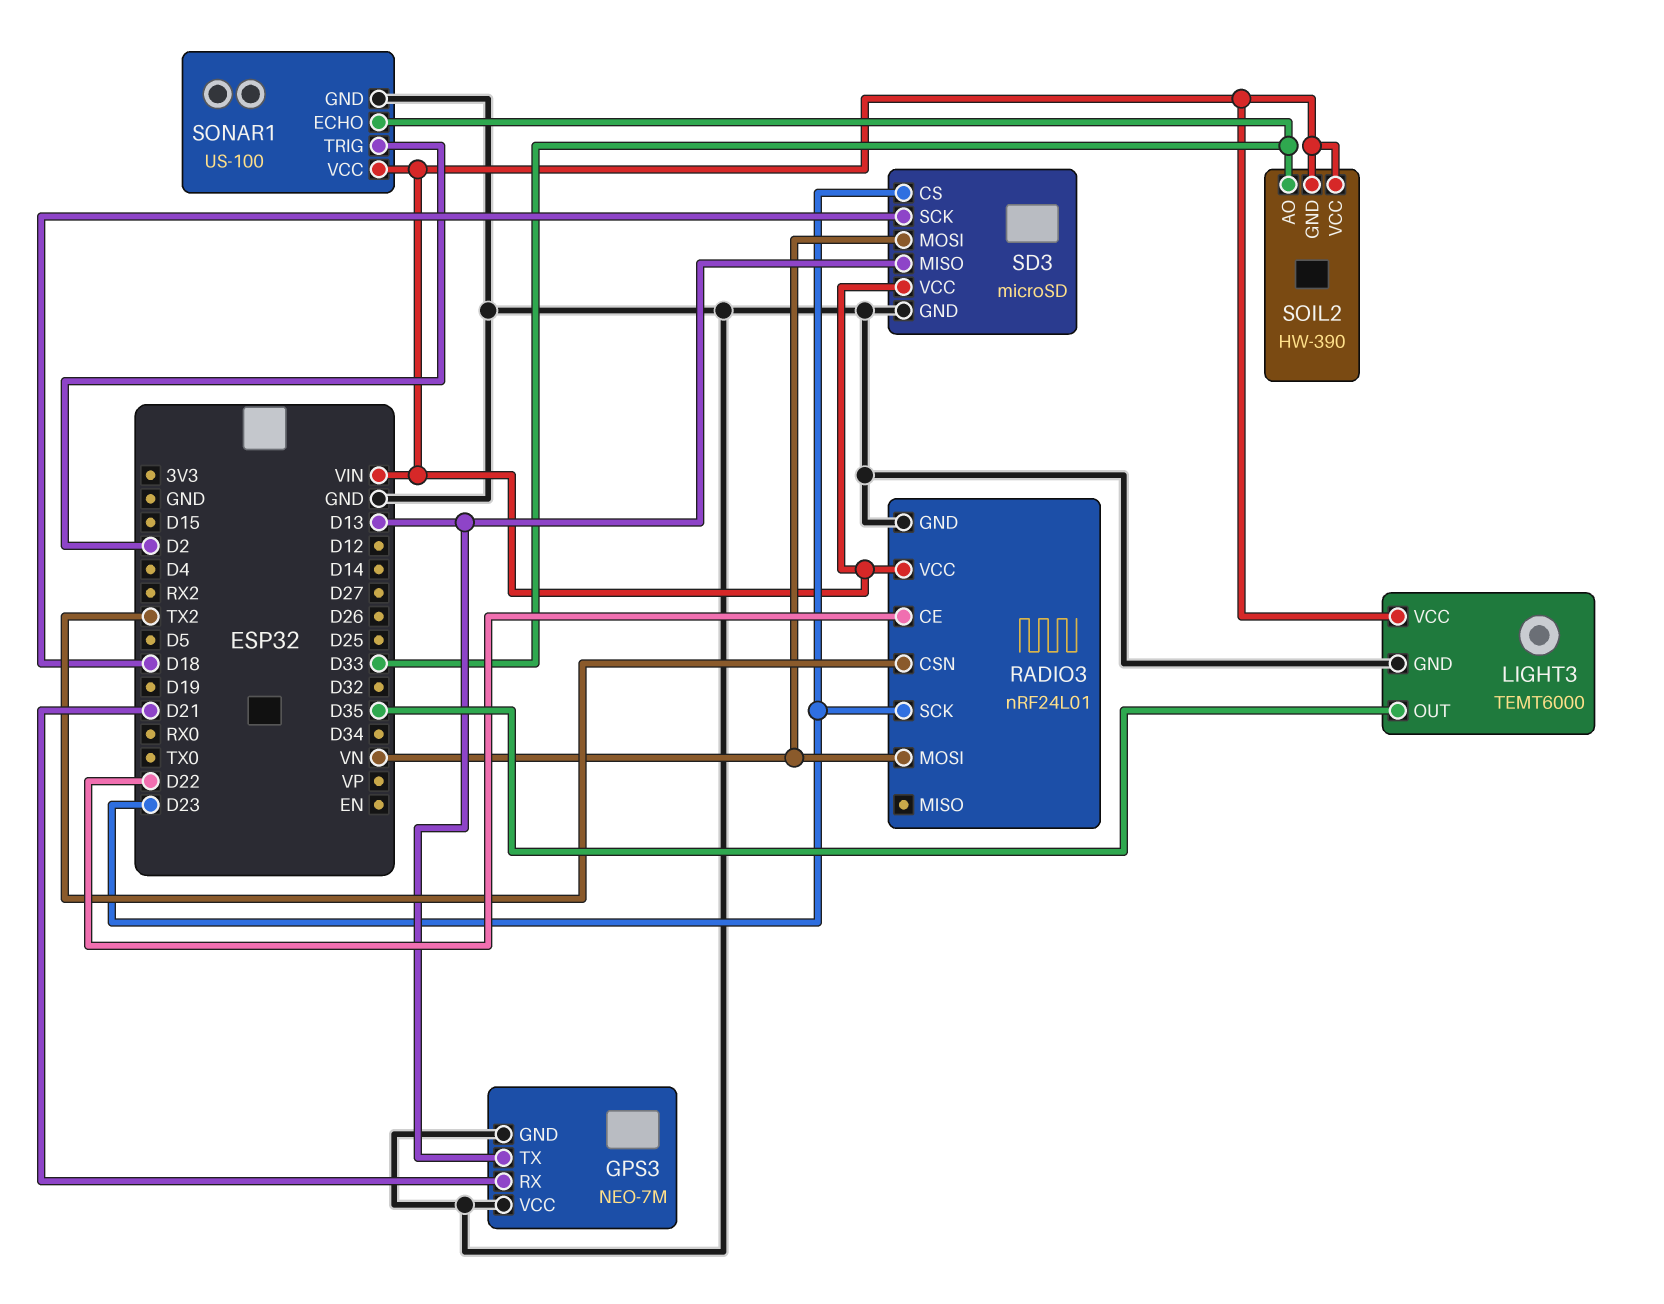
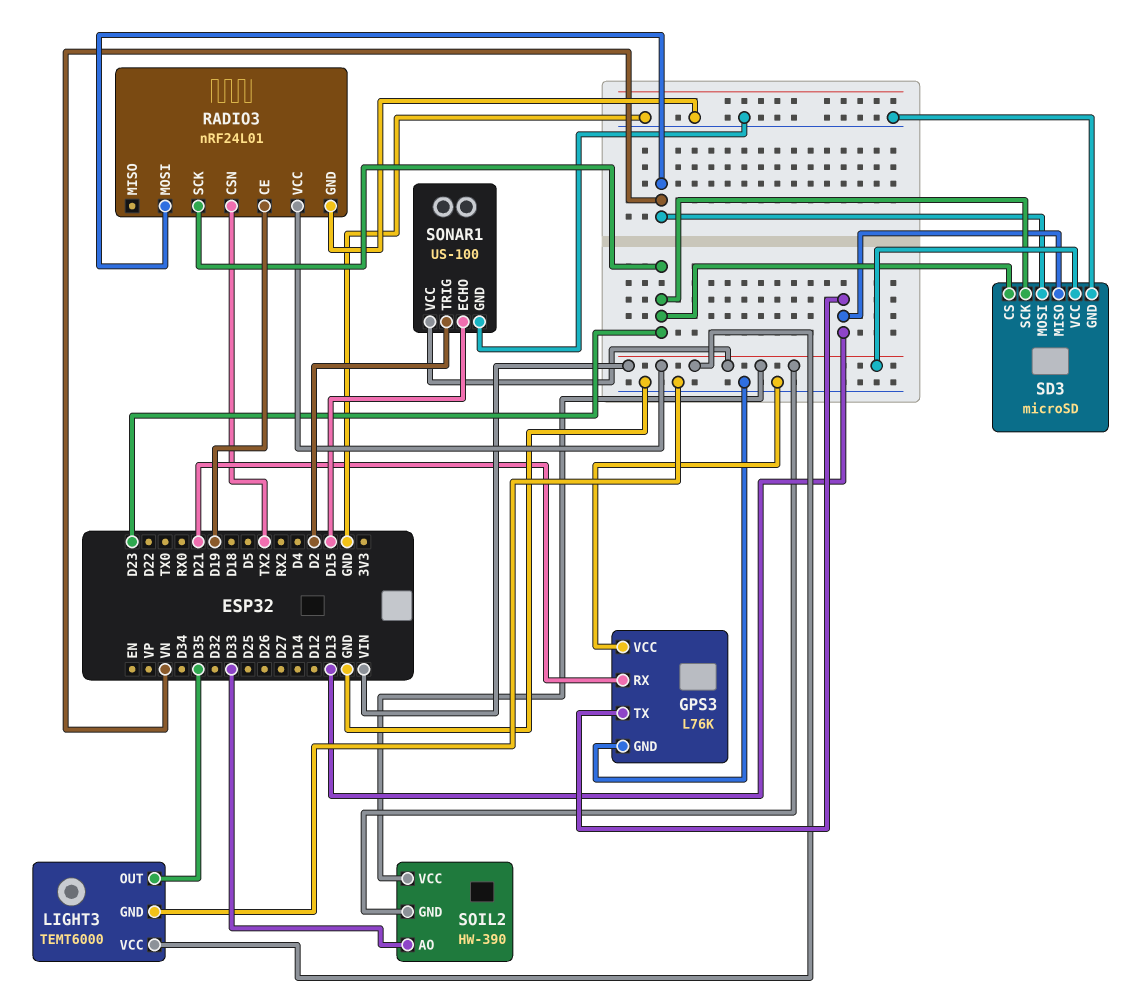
GPS3: NEO-7M -> L76K
RADIO3 pin CE: D22 -> D19
SD3 pin SCK: D18 -> D23
SONAR1 pin ECHO: D33 -> D15

